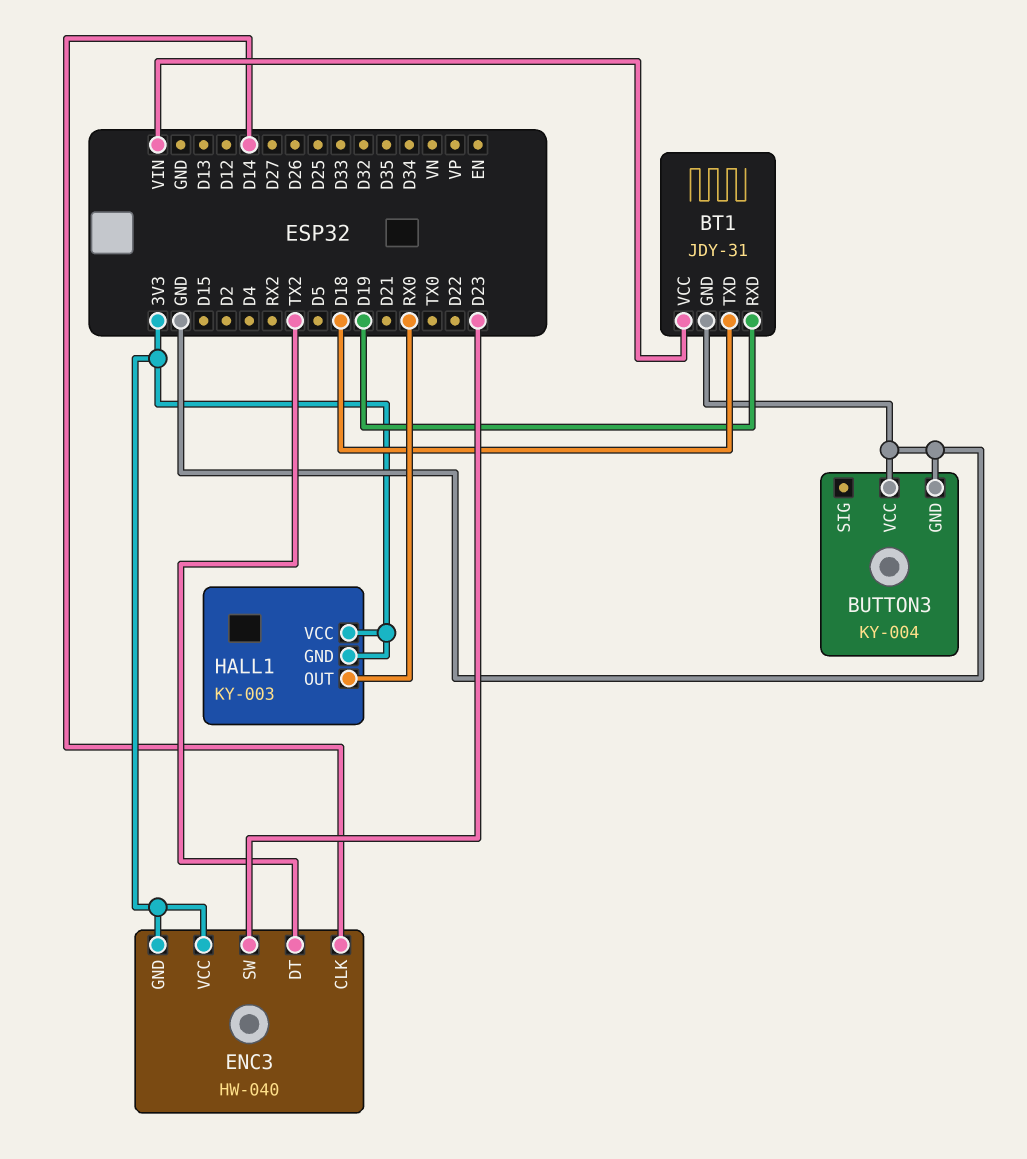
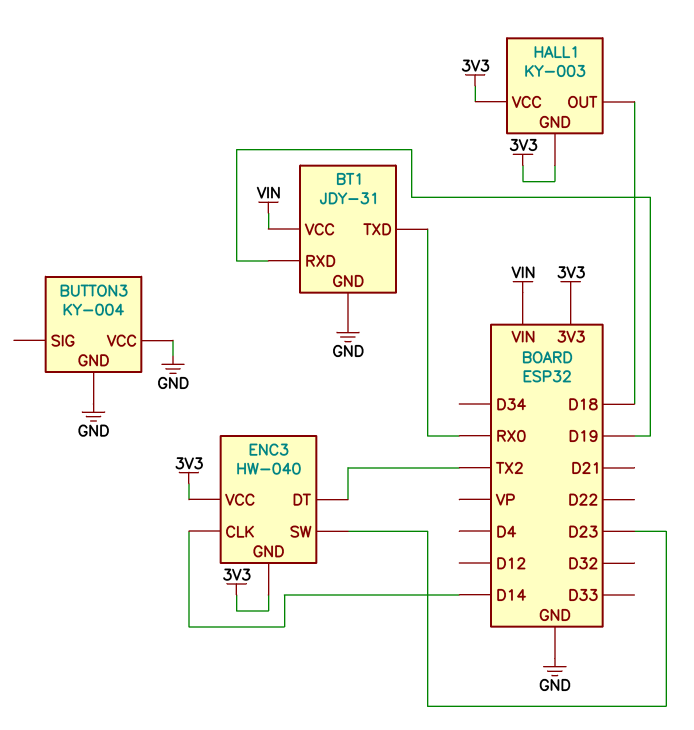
BT1 pin TXD: D18 -> RX0
HALL1 pin OUT: RX0 -> D18

